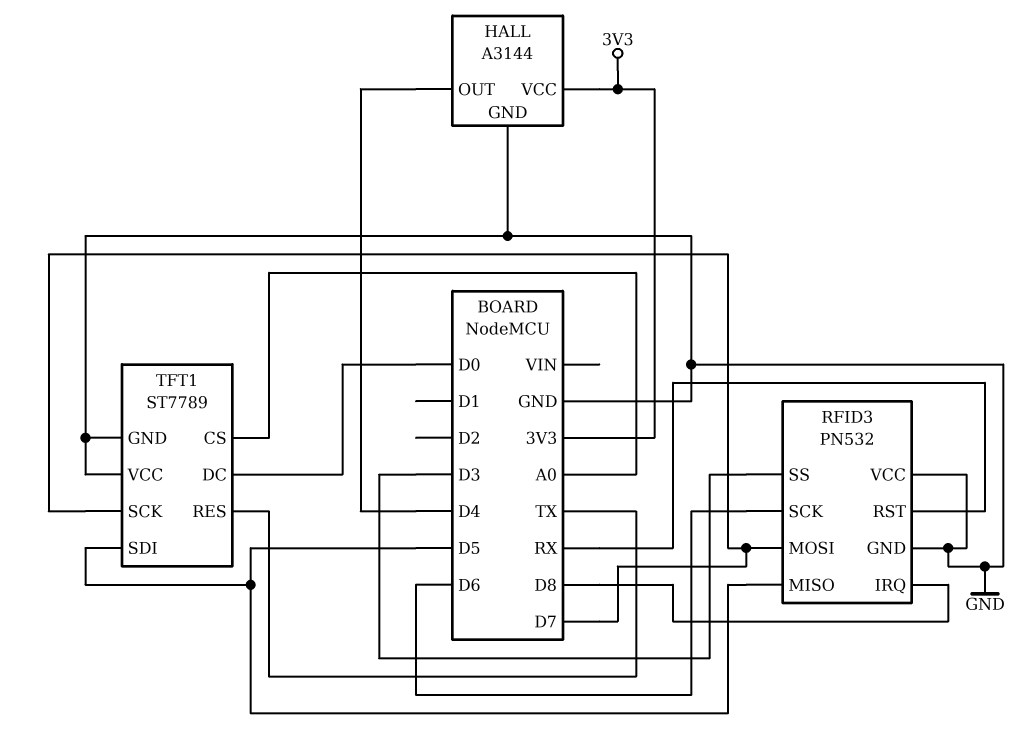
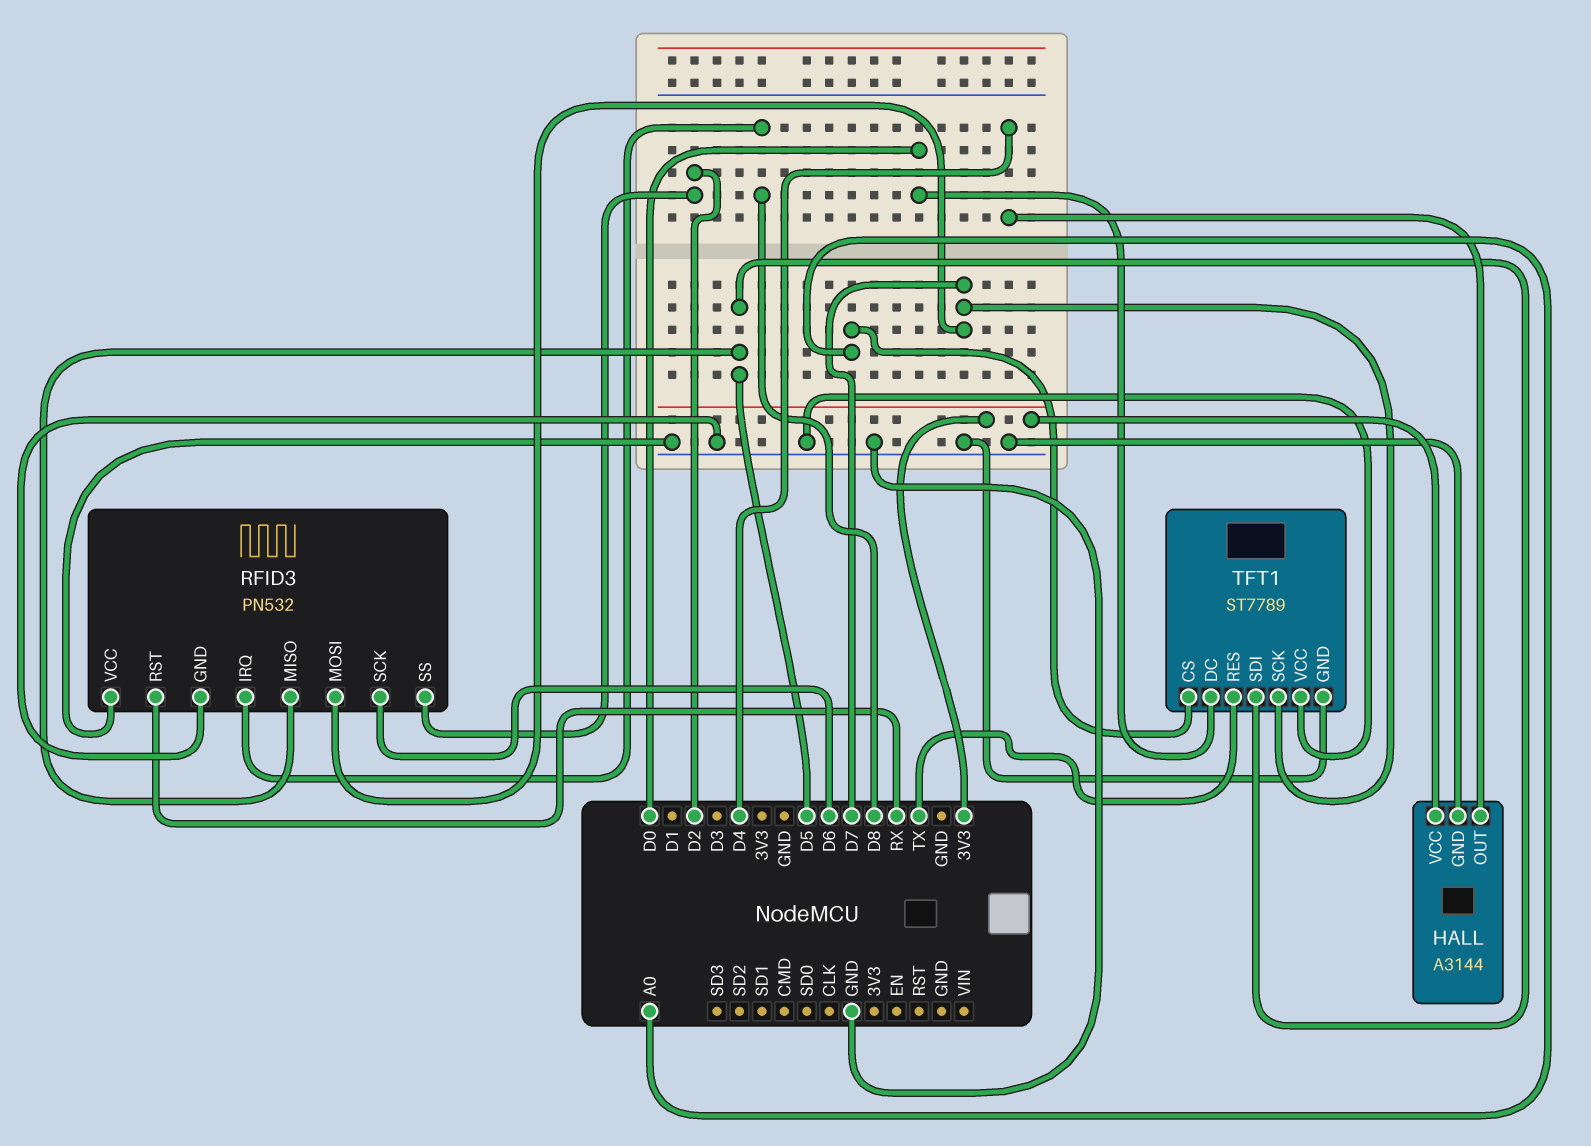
RFID3 pin SS: D3 -> D2

